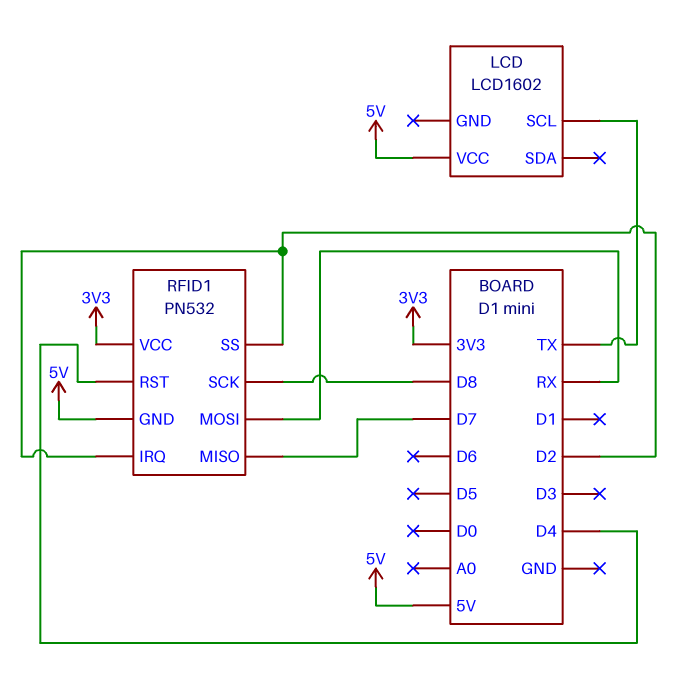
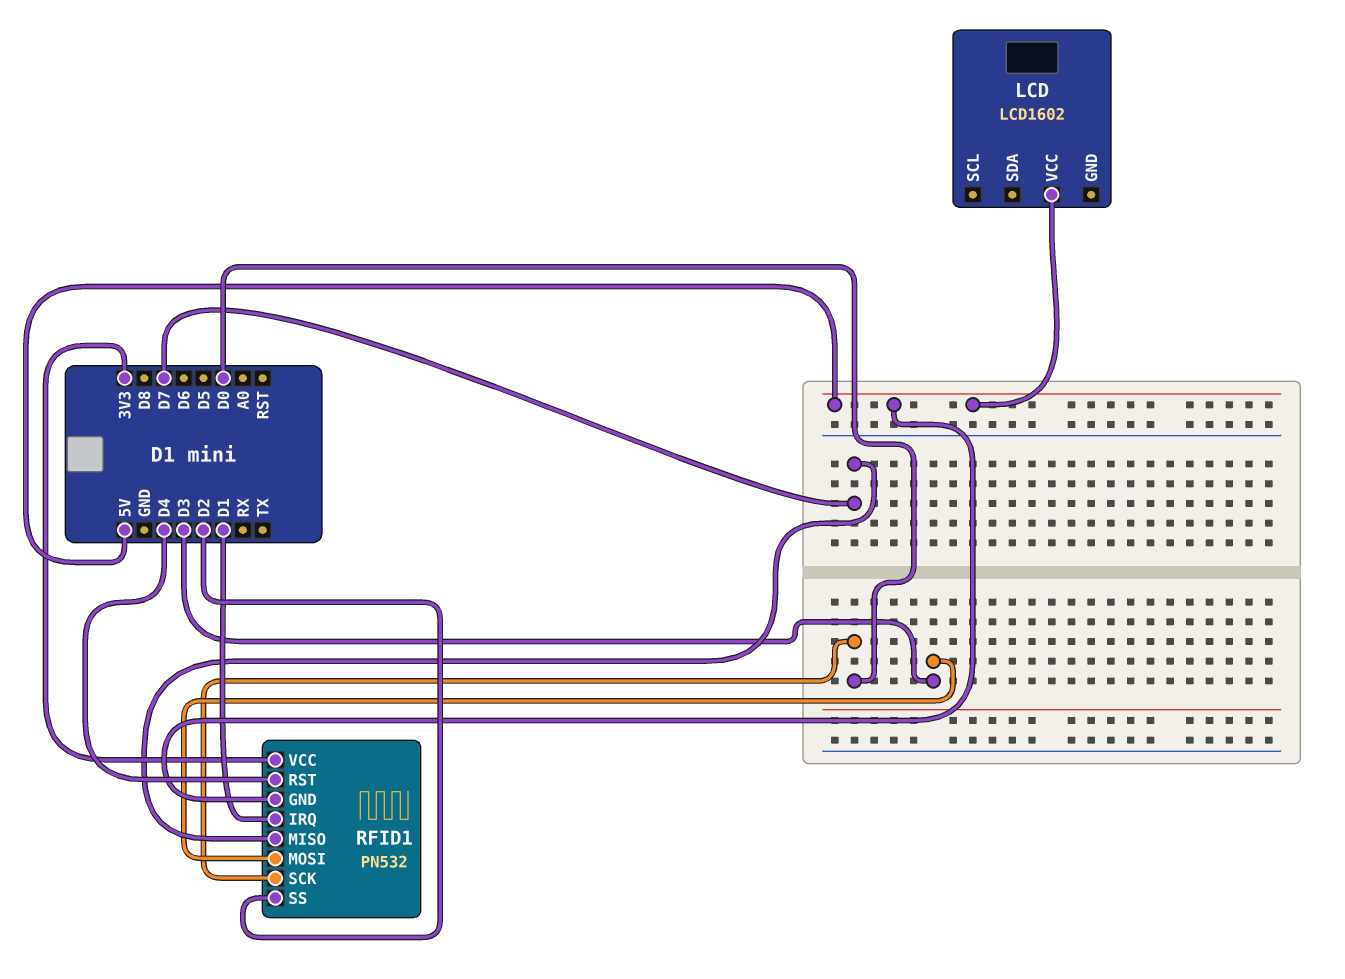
LCD pin SCL: TX -> none
RFID1 pin IRQ: D2 -> D1
RFID1 pin MOSI: RX -> D3
RFID1 pin SCK: D8 -> D0

